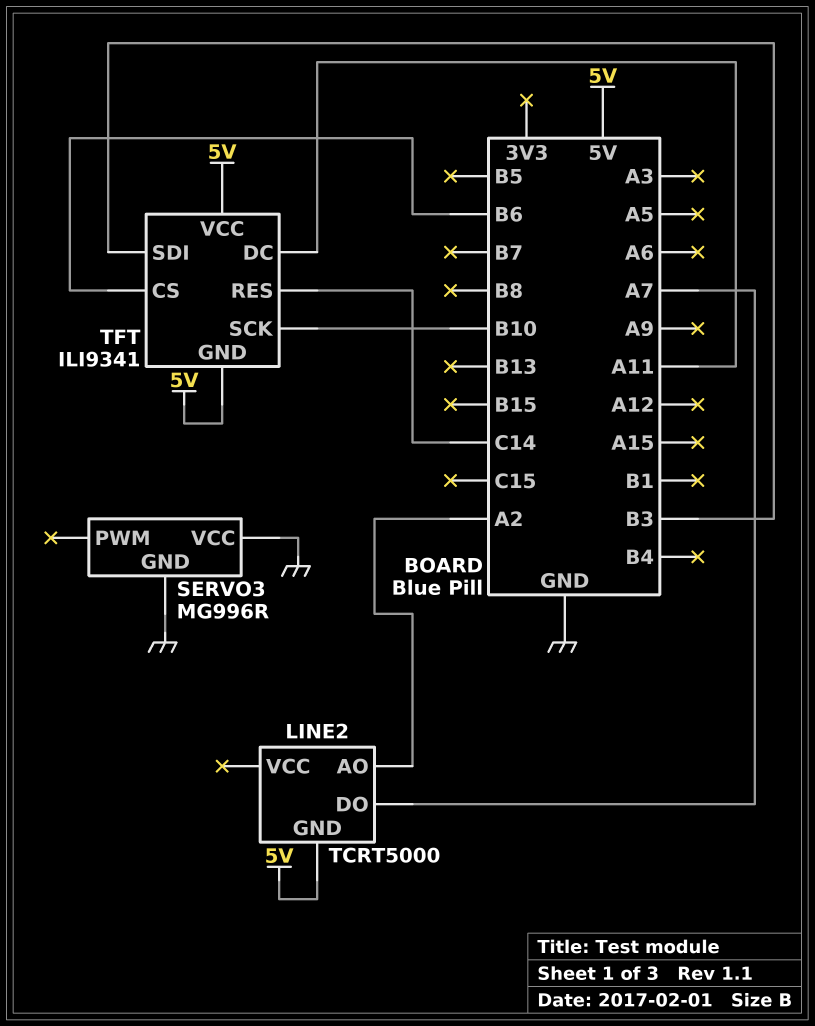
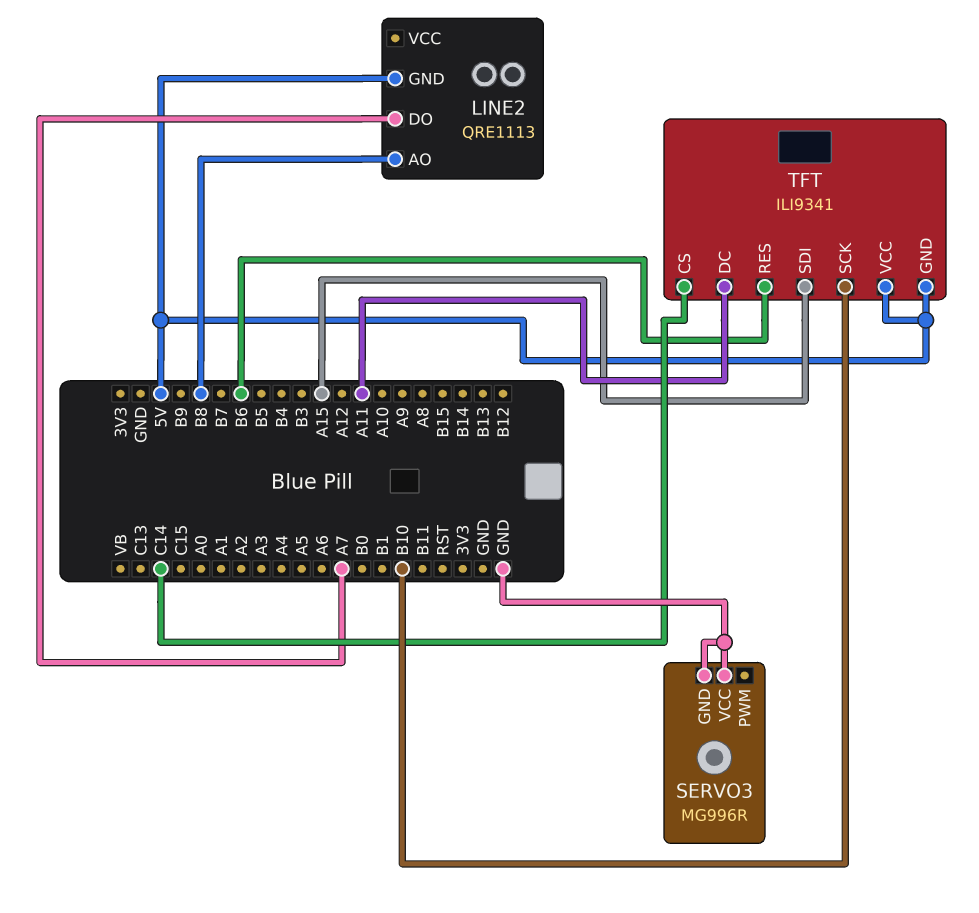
LINE2: TCRT5000 -> QRE1113
LINE2 pin AO: A2 -> B8
TFT pin CS: B6 -> C14
TFT pin RES: C14 -> B6
TFT pin SDI: B3 -> A15

